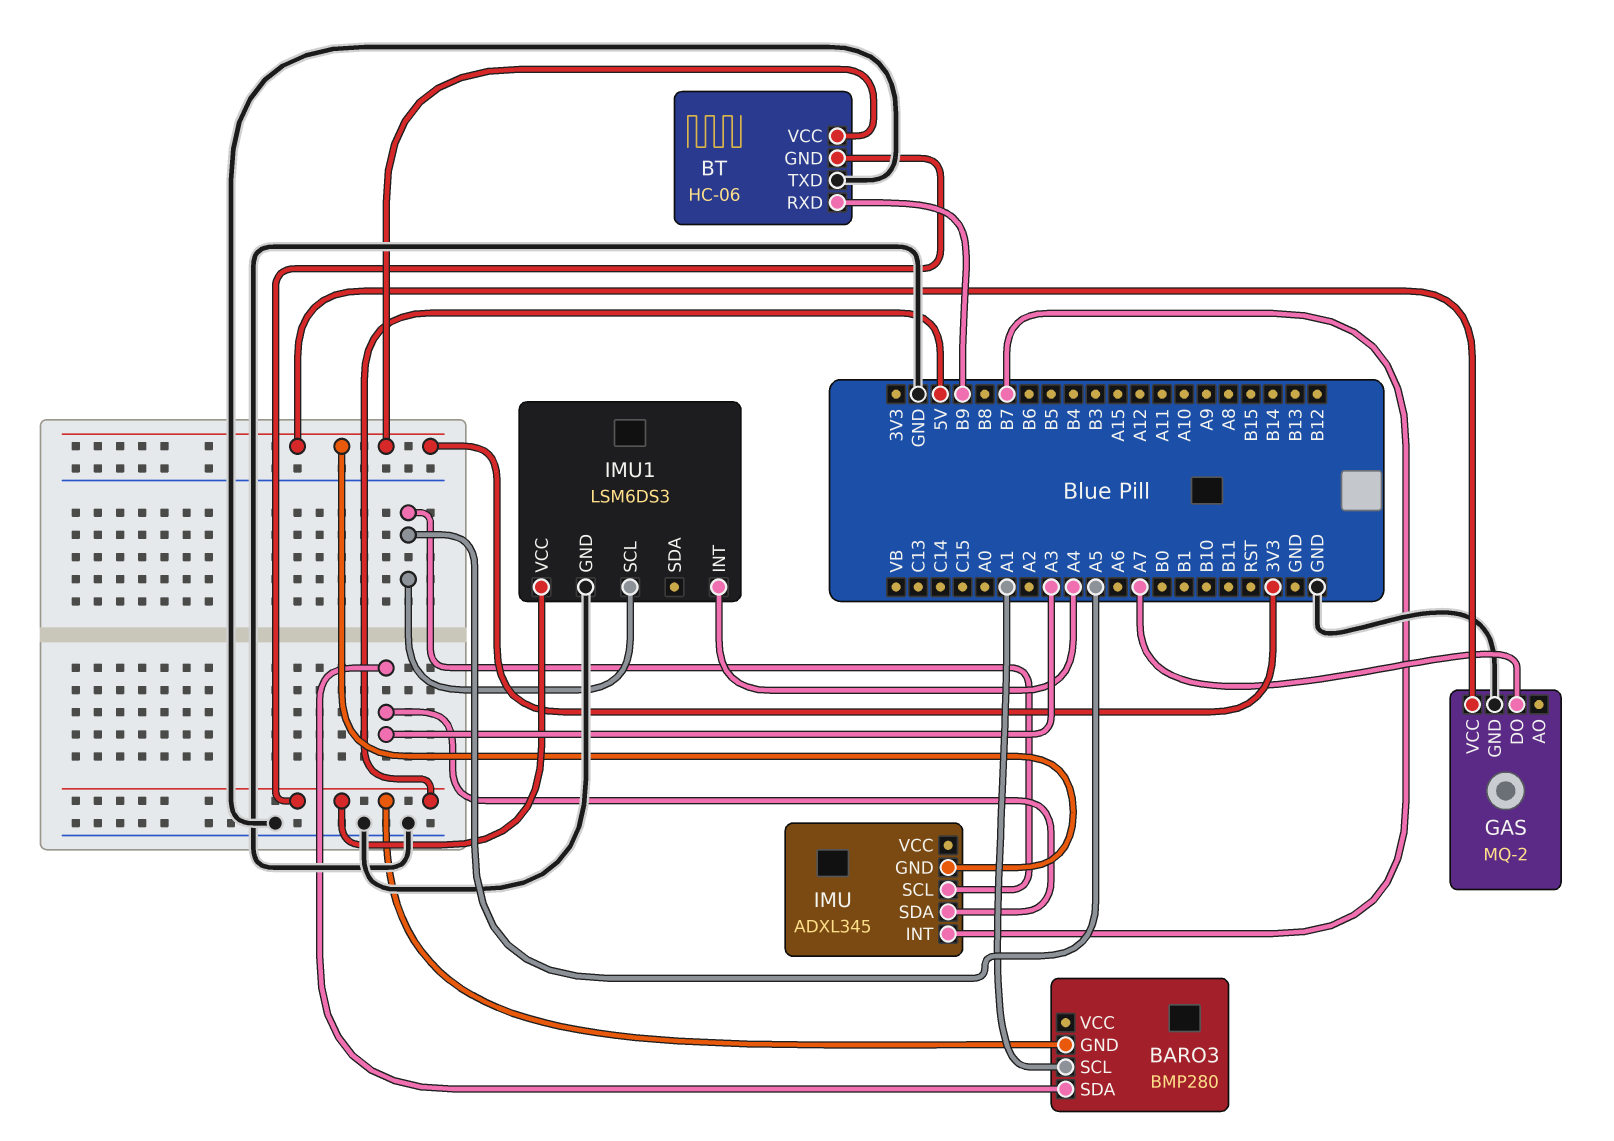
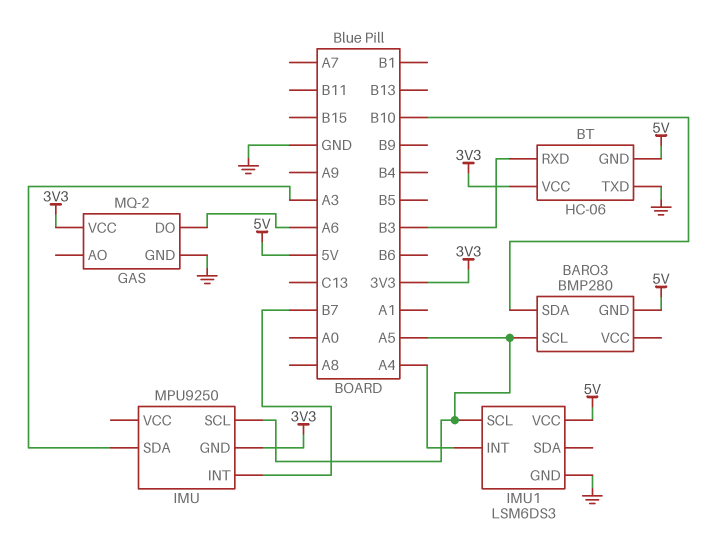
BARO3 pin SCL: A1 -> A5
BARO3 pin SDA: A3 -> B10
BT pin RXD: B9 -> B3
GAS pin DO: A7 -> A6
IMU: ADXL345 -> MPU9250

